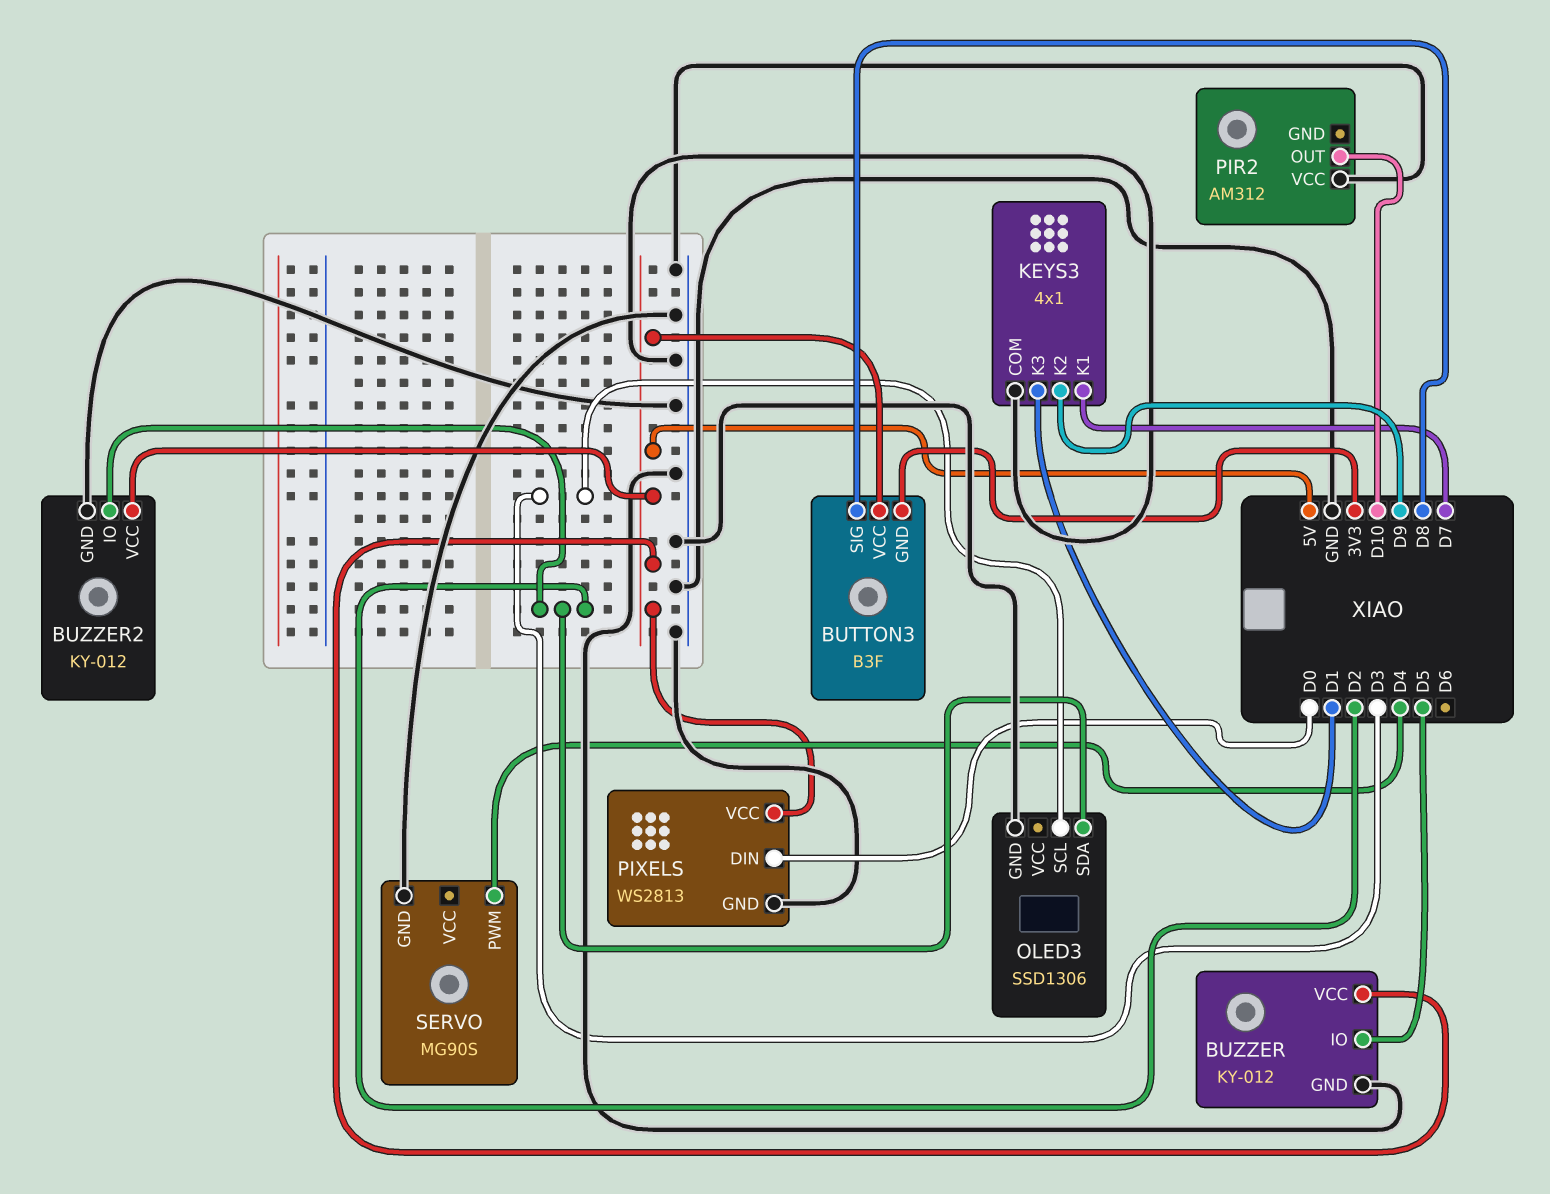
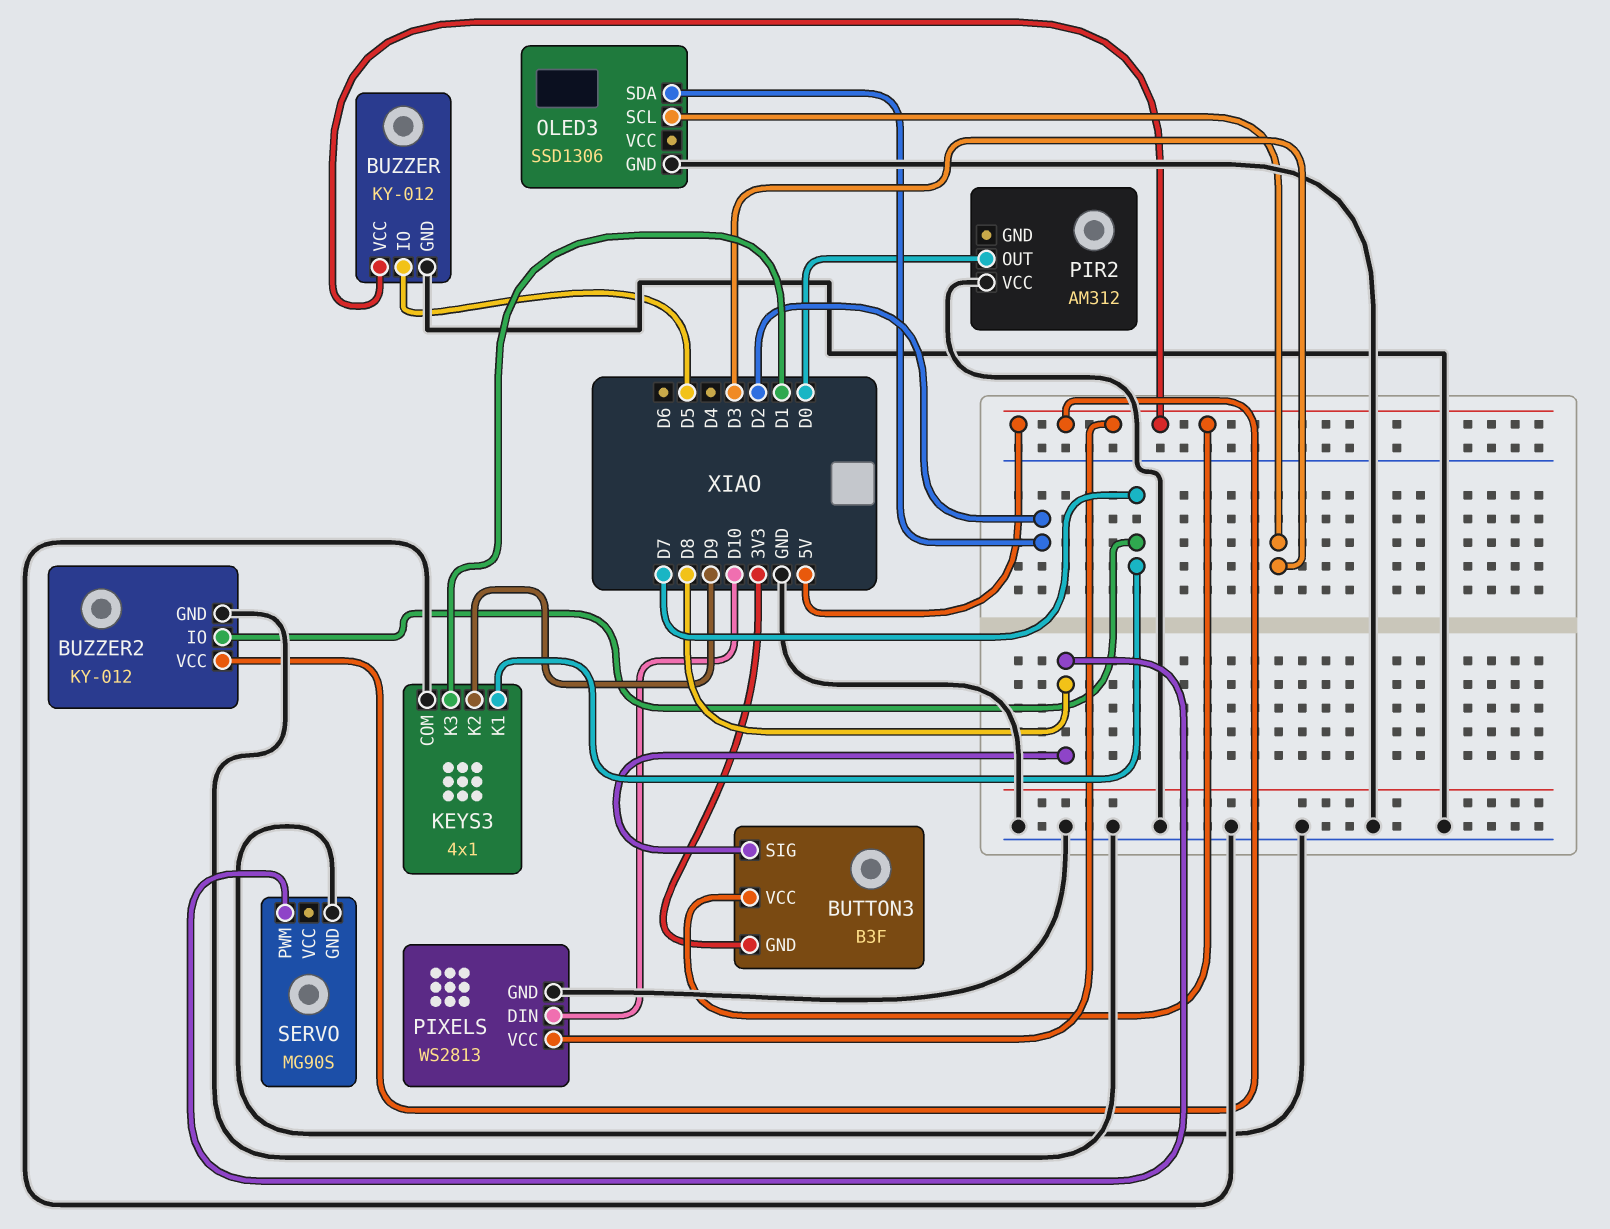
BUZZER2 pin IO: D2 -> D7
PIR2 pin OUT: D10 -> D0
PIXELS pin DIN: D0 -> D10
SERVO pin PWM: D4 -> D8

